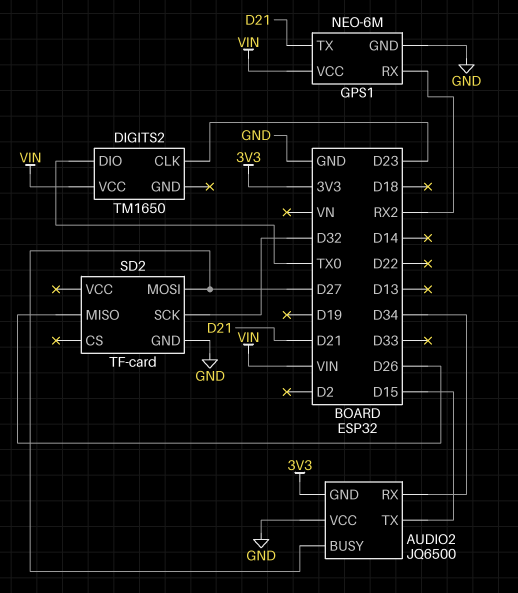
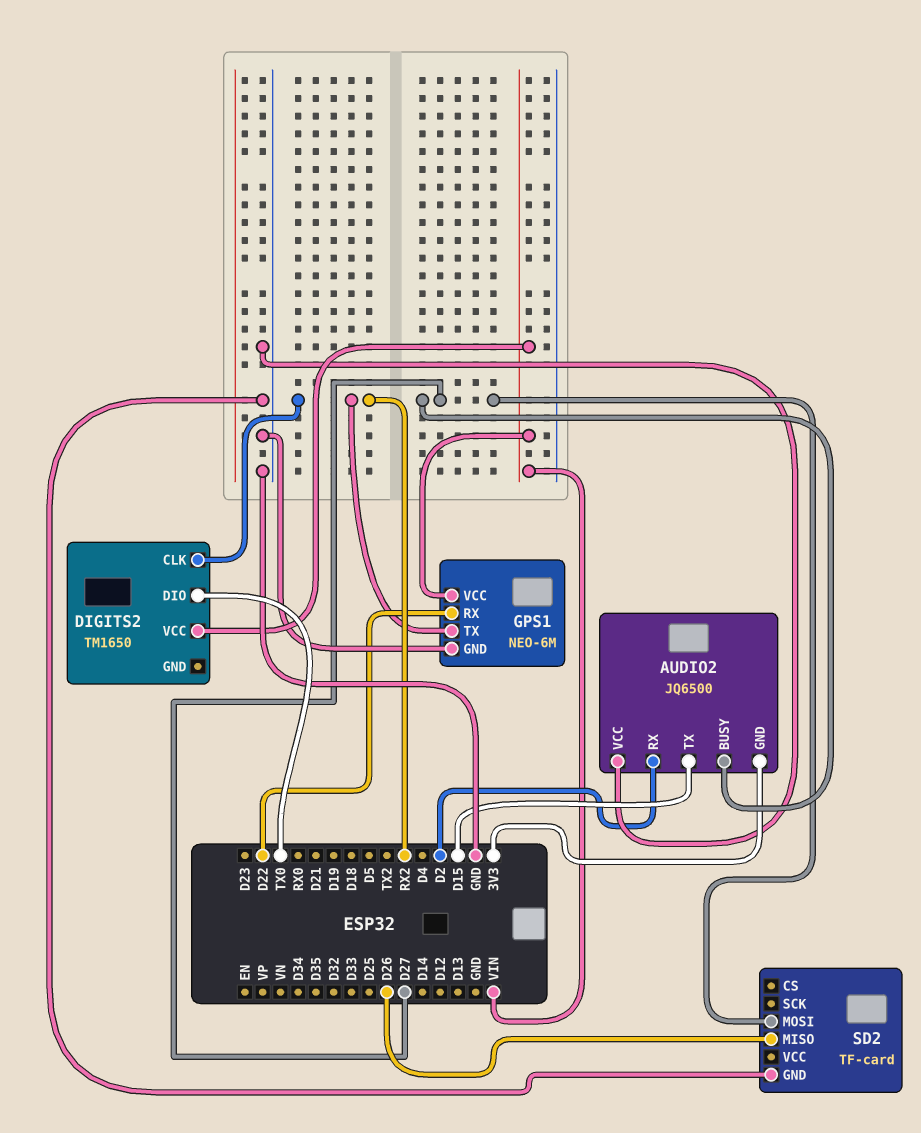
AUDIO2 pin RX: D34 -> D2
DIGITS2 pin CLK: D23 -> RX2
GPS1 pin RX: RX2 -> D22
GPS1 pin TX: D21 -> RX2
SD2 pin SCK: D32 -> none

